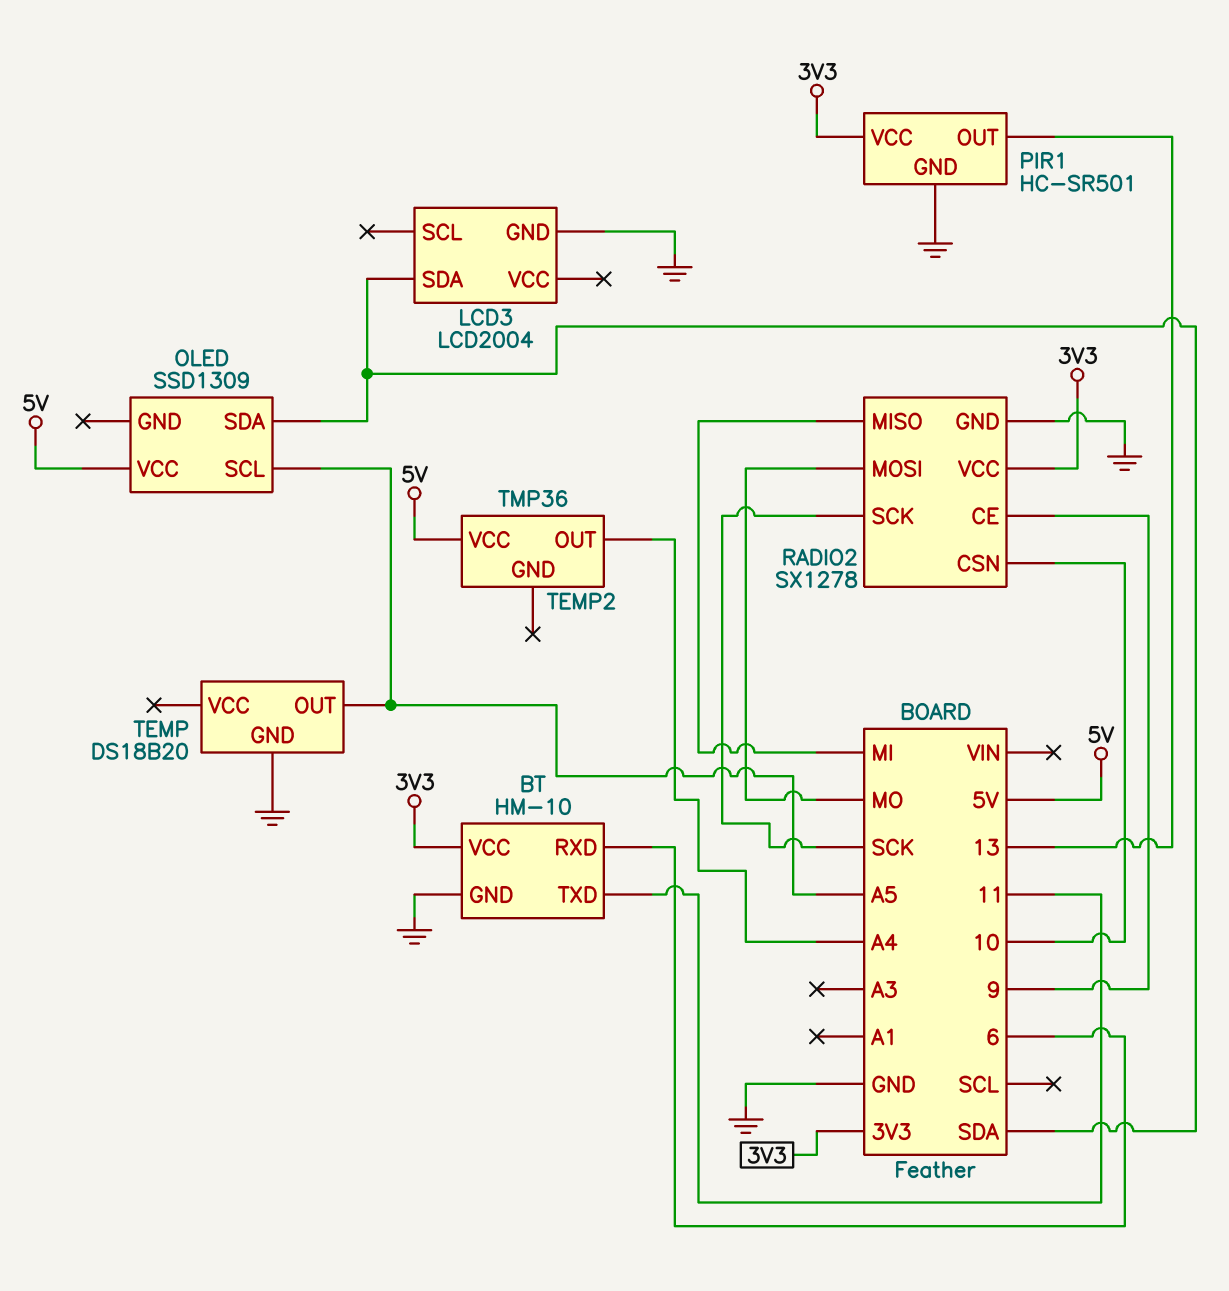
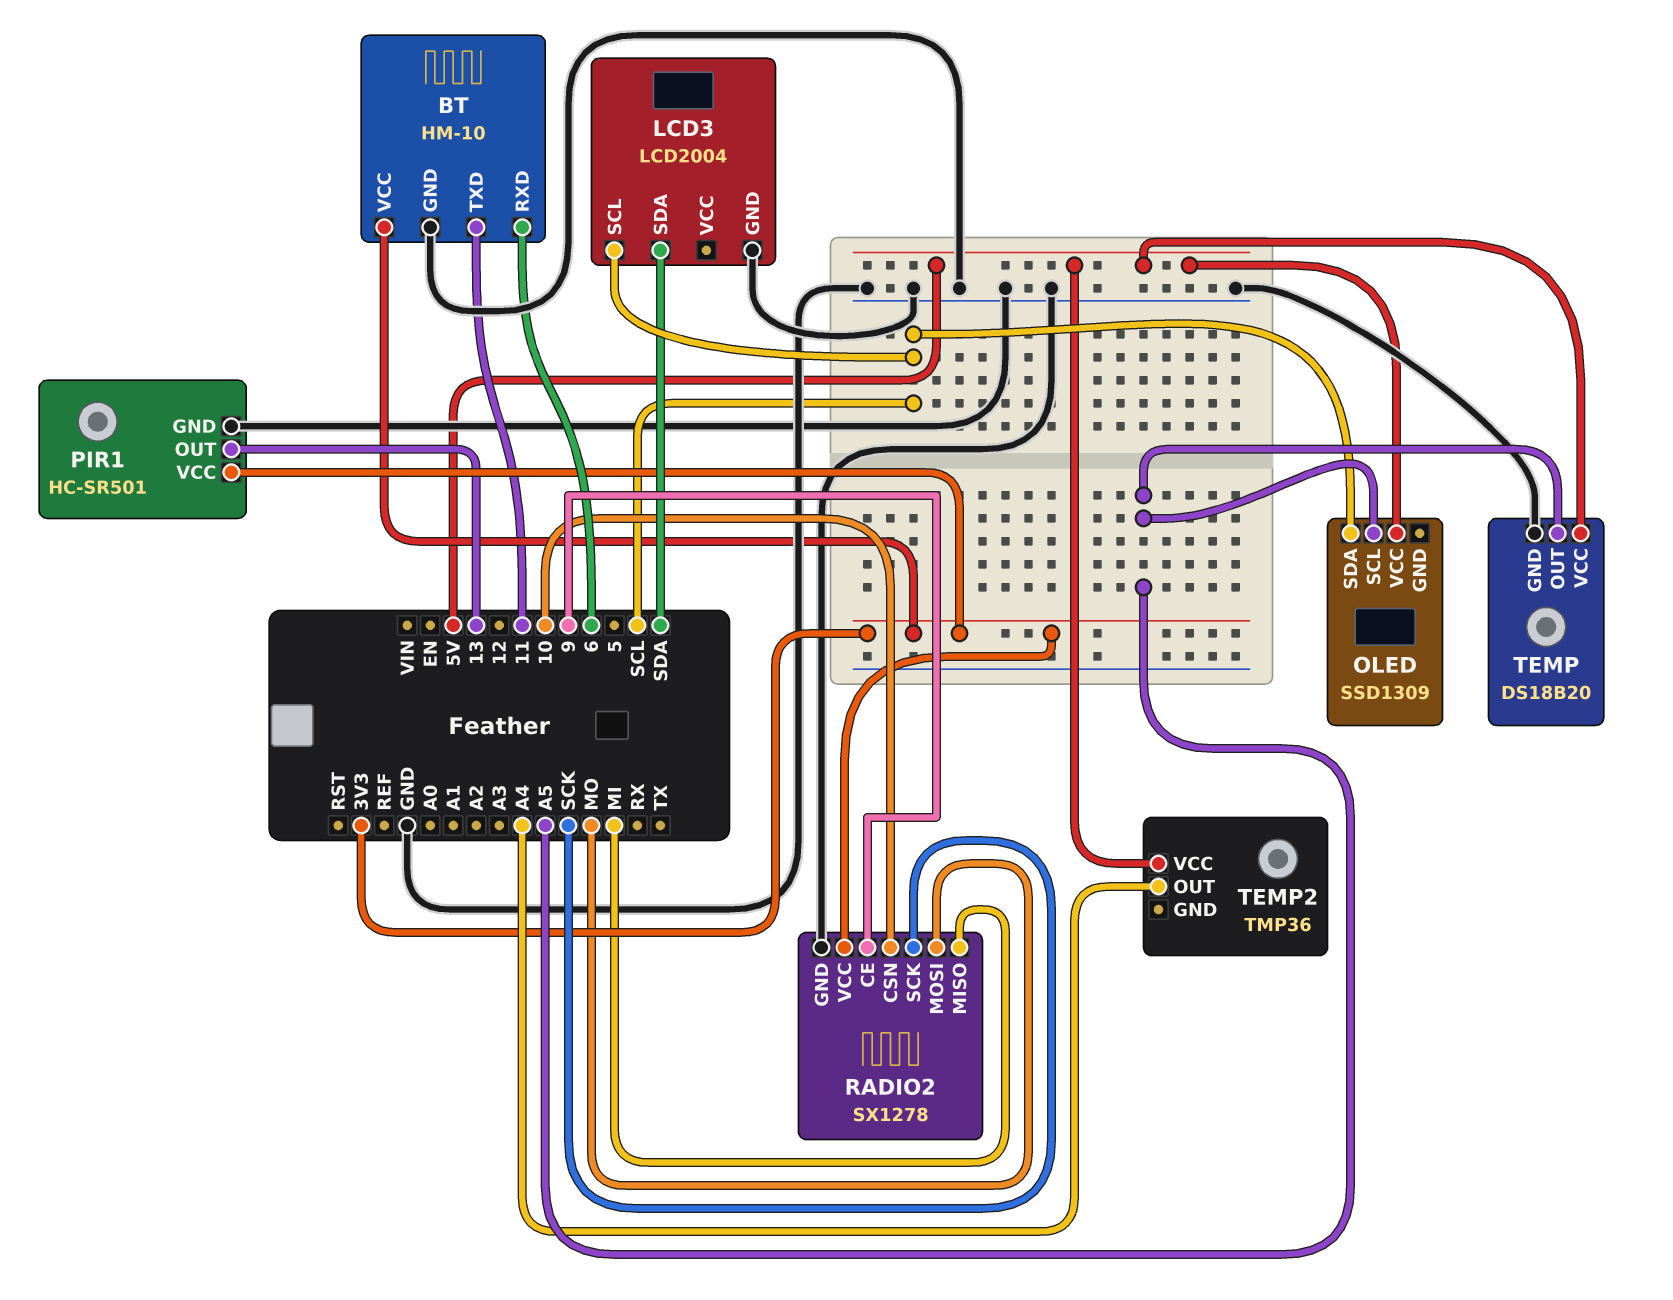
LCD3 pin SCL: none -> SCL
OLED pin SDA: SDA -> SCL
TEMP pin VCC: none -> 5V

